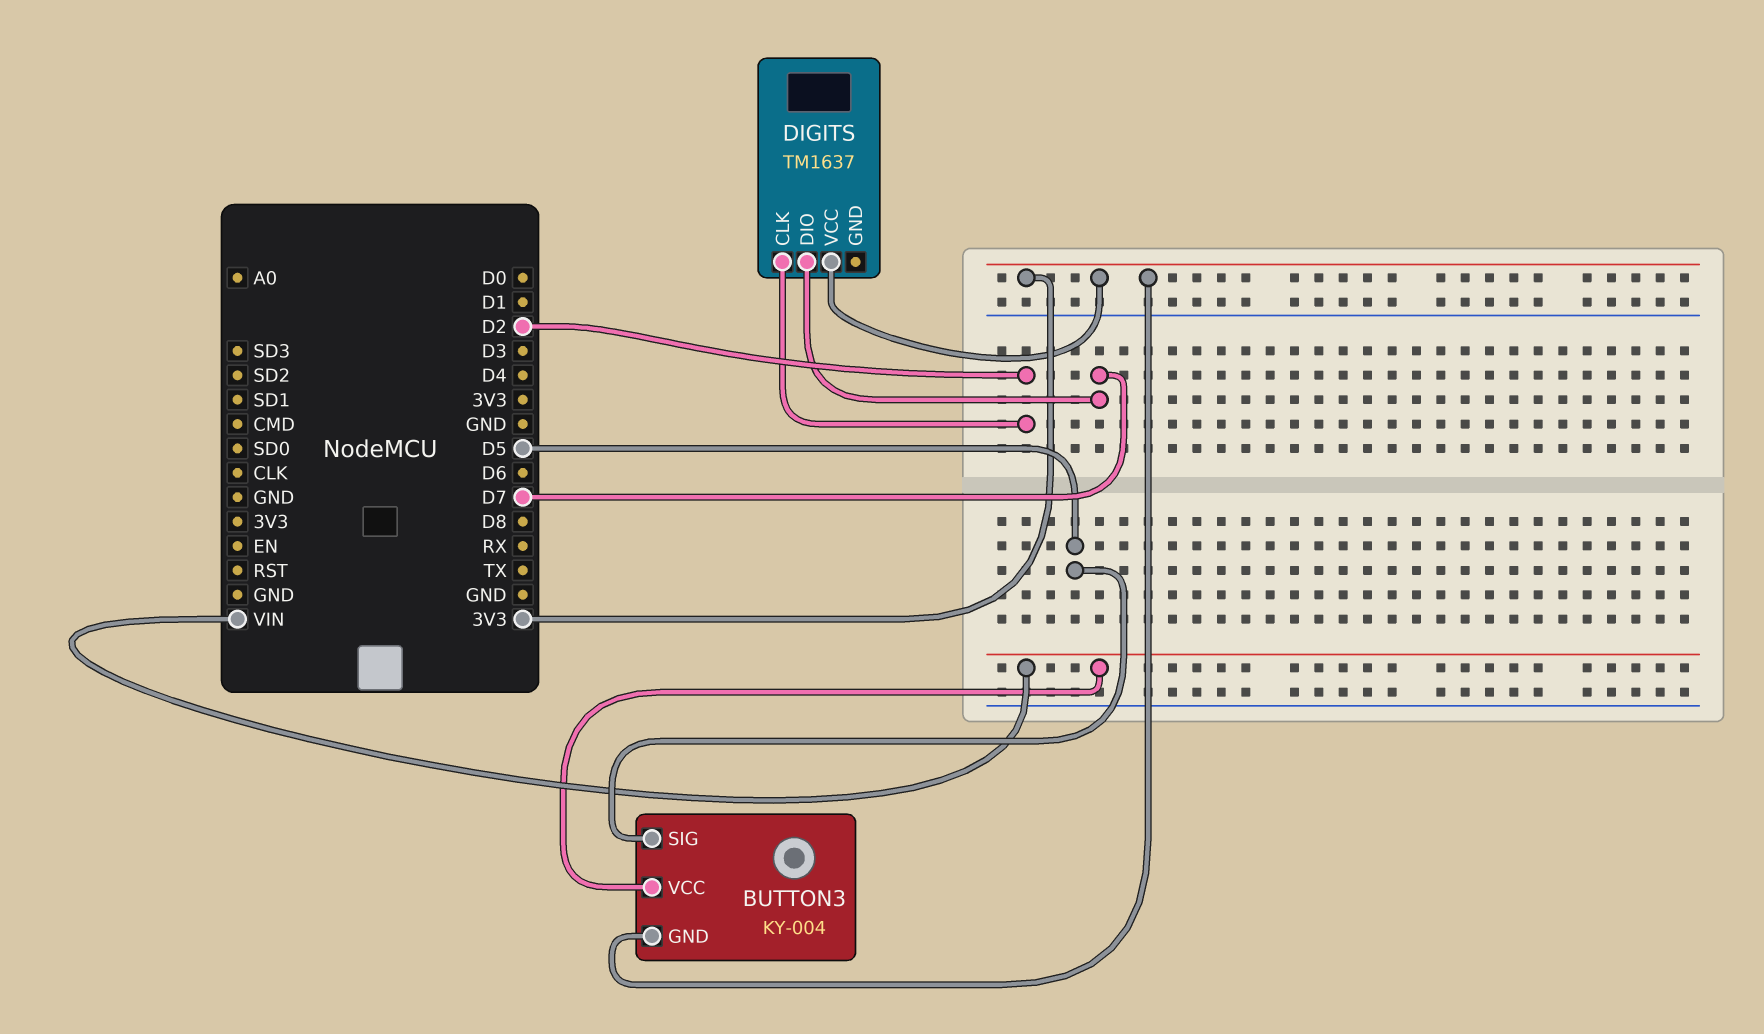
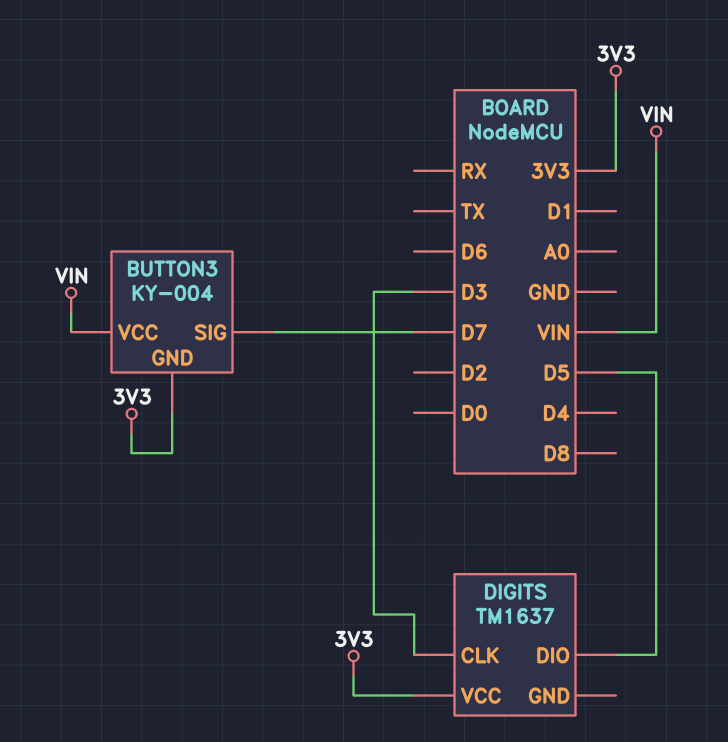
BUTTON3 pin SIG: D5 -> D7
DIGITS pin CLK: D2 -> D3
DIGITS pin DIO: D7 -> D5

